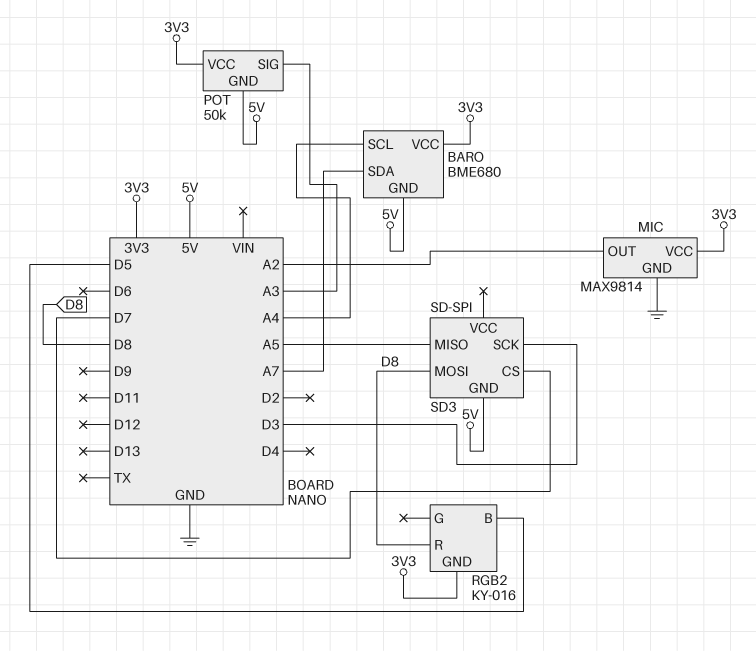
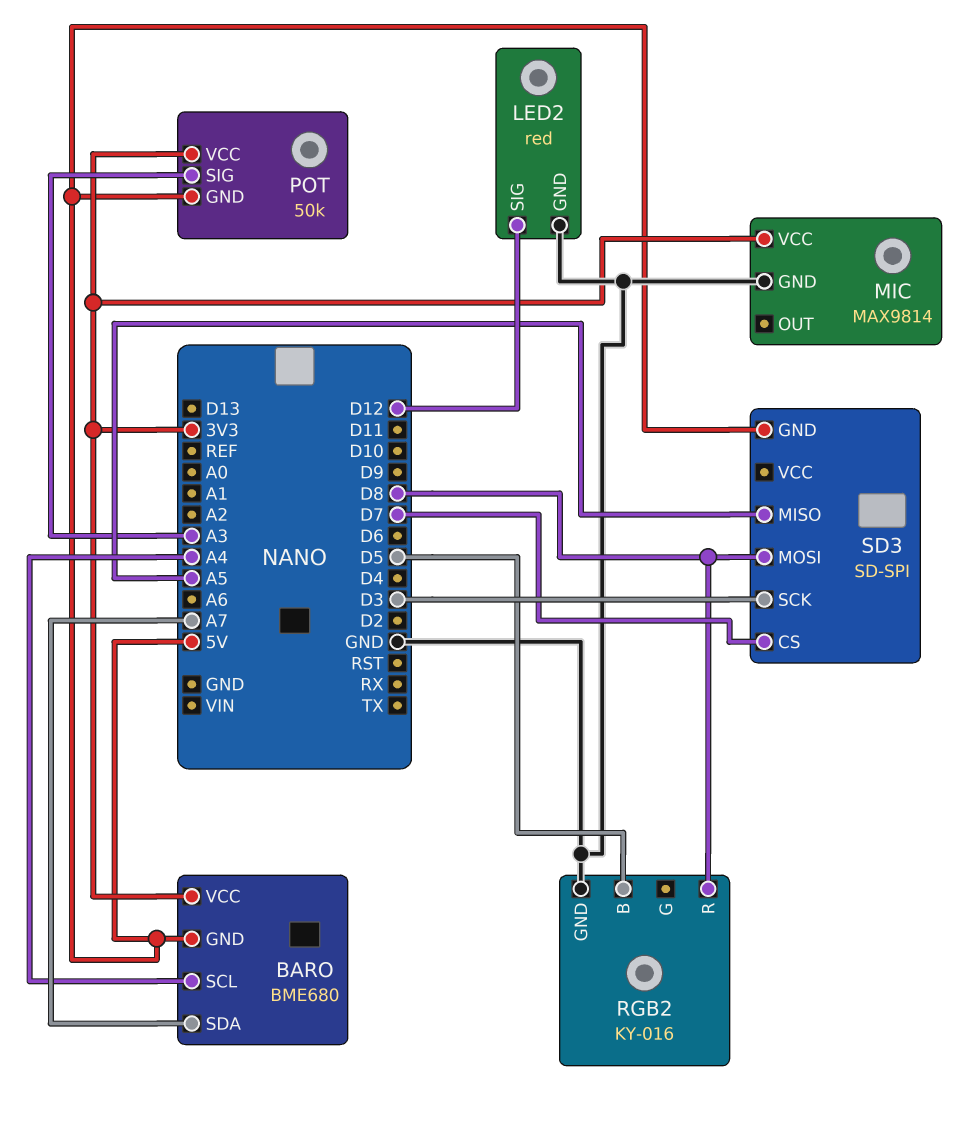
LED2: none -> red
LED2 pin GND: none -> GND
LED2 pin SIG: none -> D12
MIC pin OUT: A2 -> none
RGB2 pin GND: 3V3 -> GND

